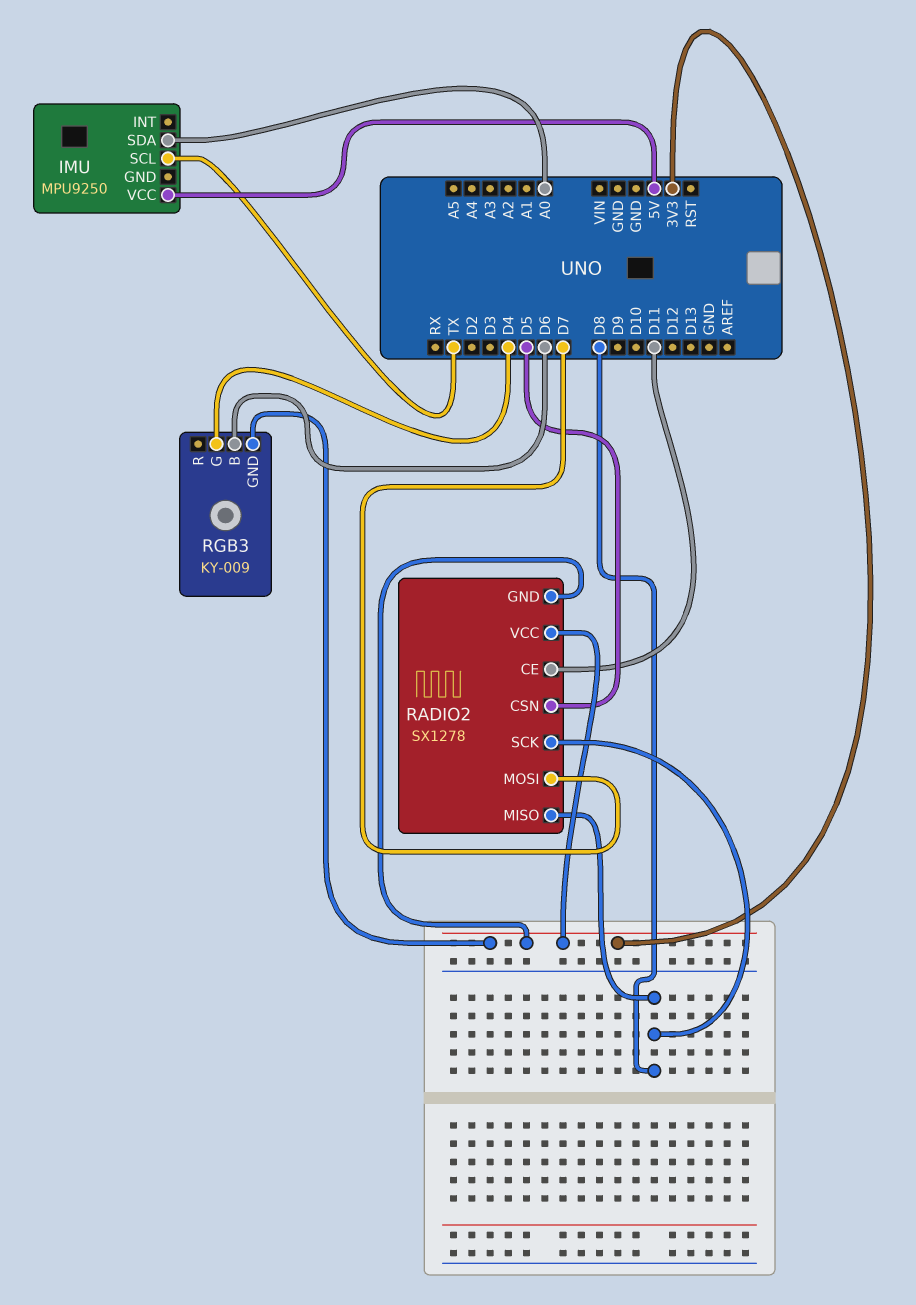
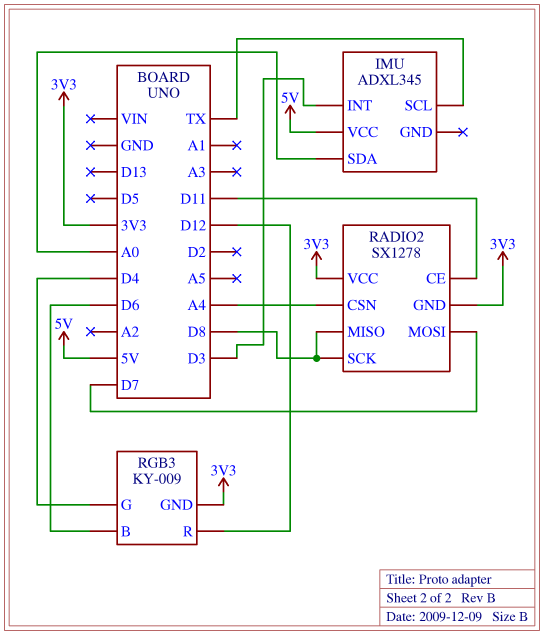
IMU: MPU9250 -> ADXL345
IMU pin INT: none -> D3
RADIO2 pin CSN: D5 -> A4
RGB3 pin R: none -> D12

